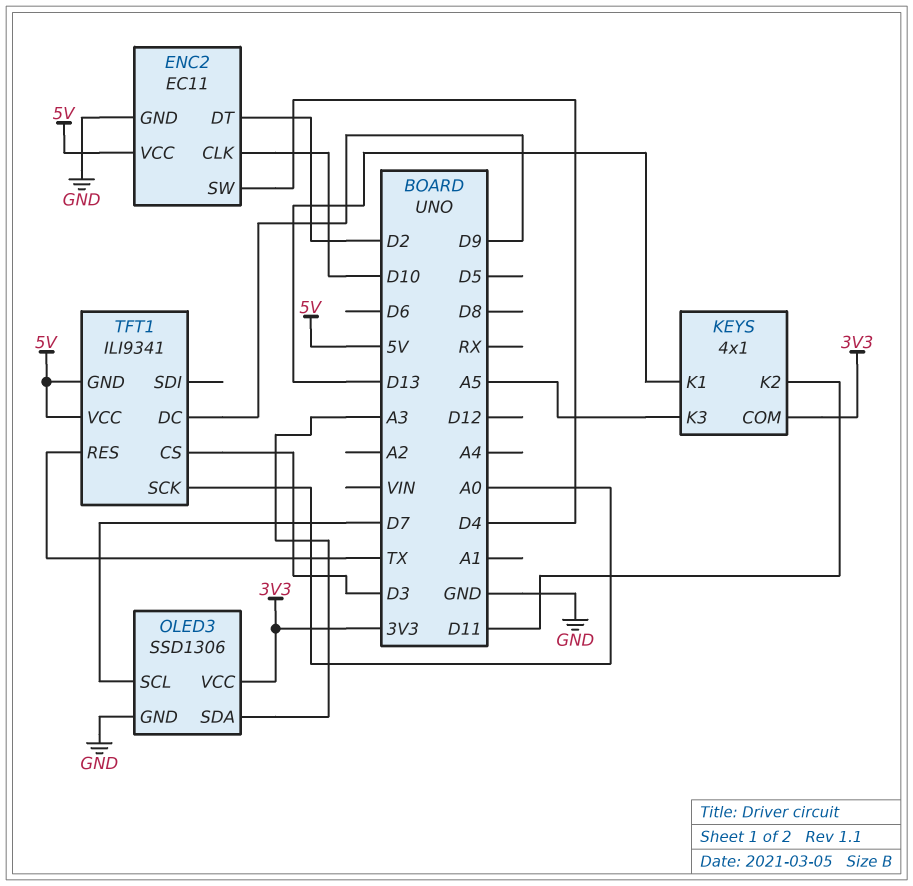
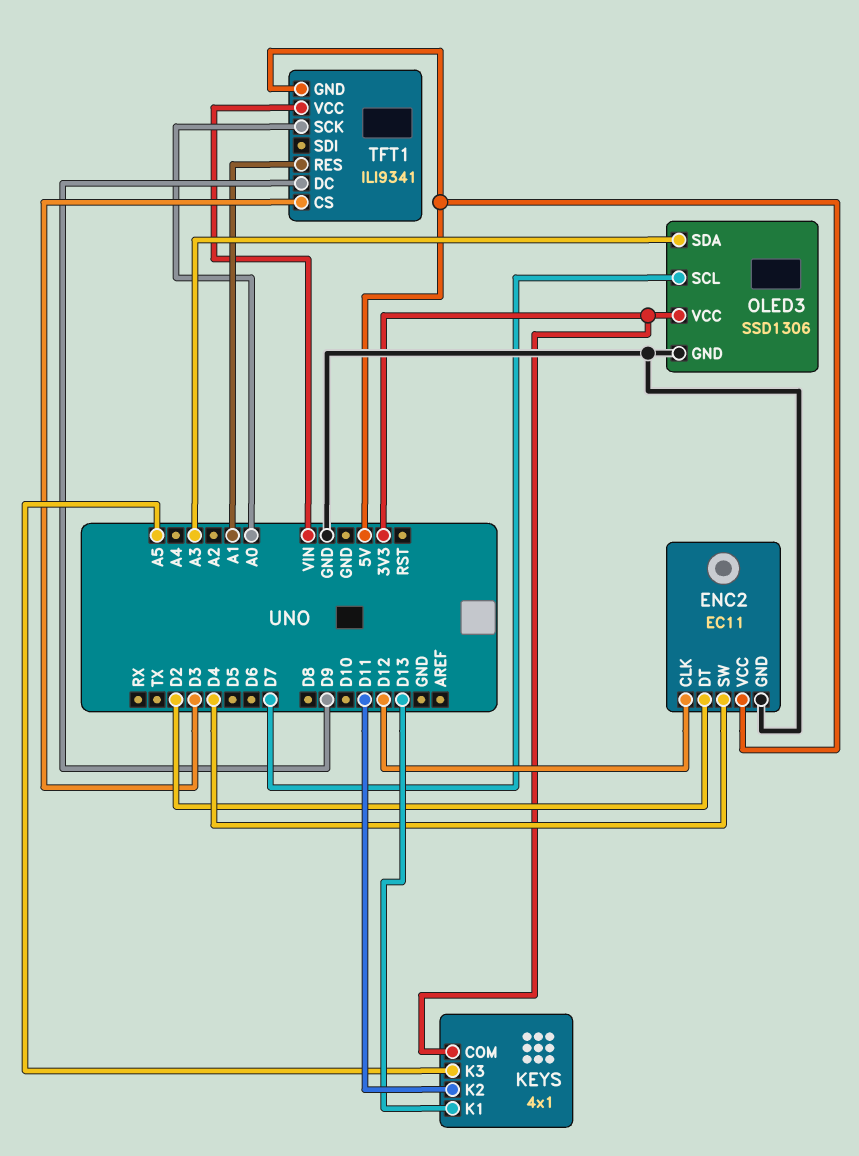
ENC2 pin CLK: D10 -> D12
TFT1 pin RES: TX -> A1
TFT1 pin VCC: 5V -> VIN

